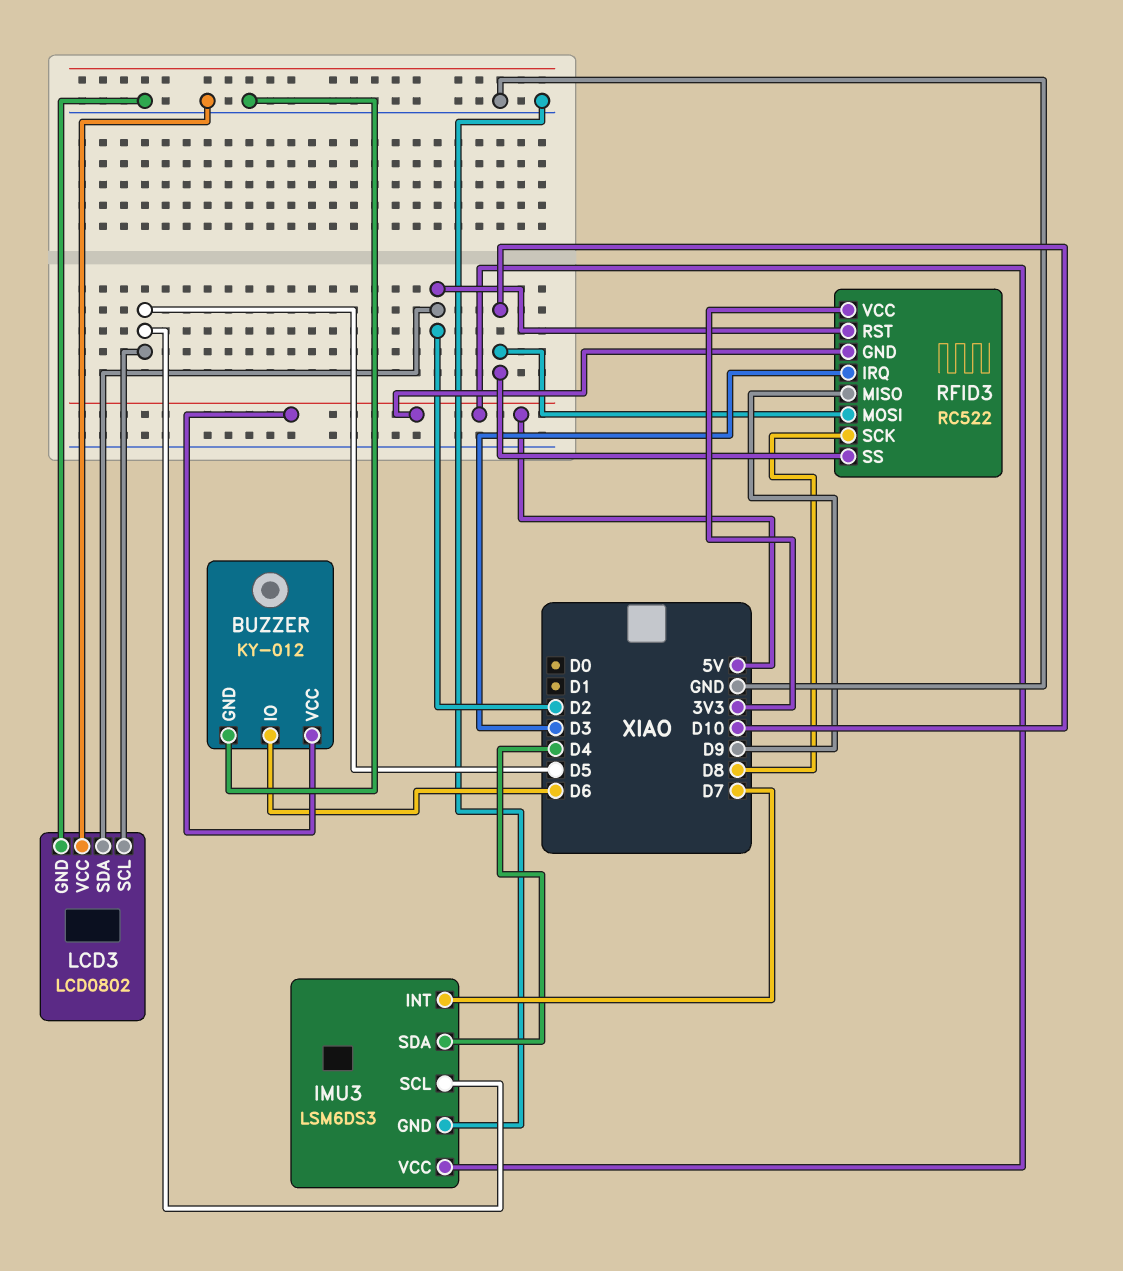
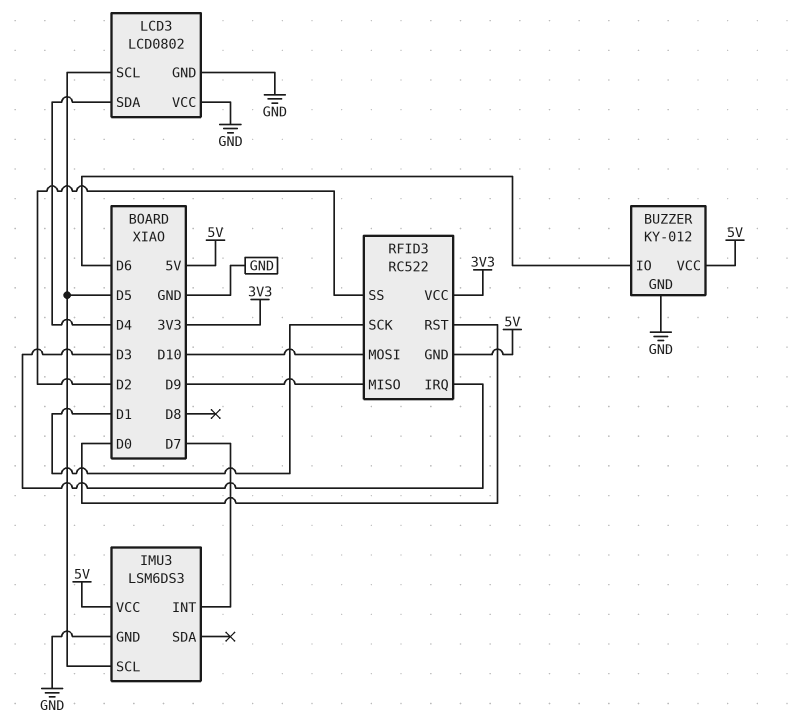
IMU3 pin SDA: D4 -> none
LCD3 pin SDA: D2 -> D4
RFID3 pin RST: D2 -> D0
RFID3 pin SCK: D8 -> D1
RFID3 pin SS: D10 -> D2

